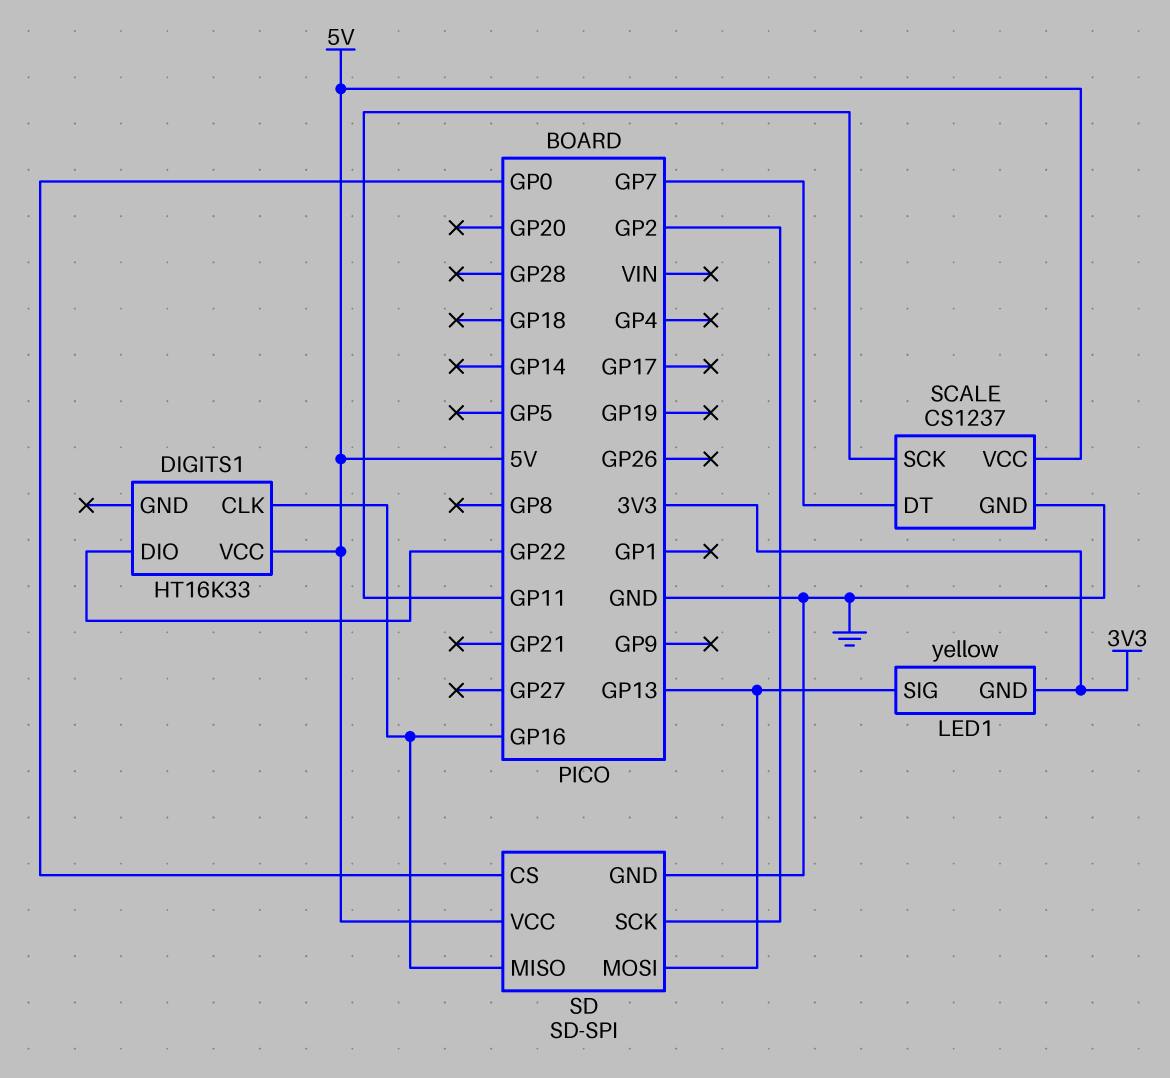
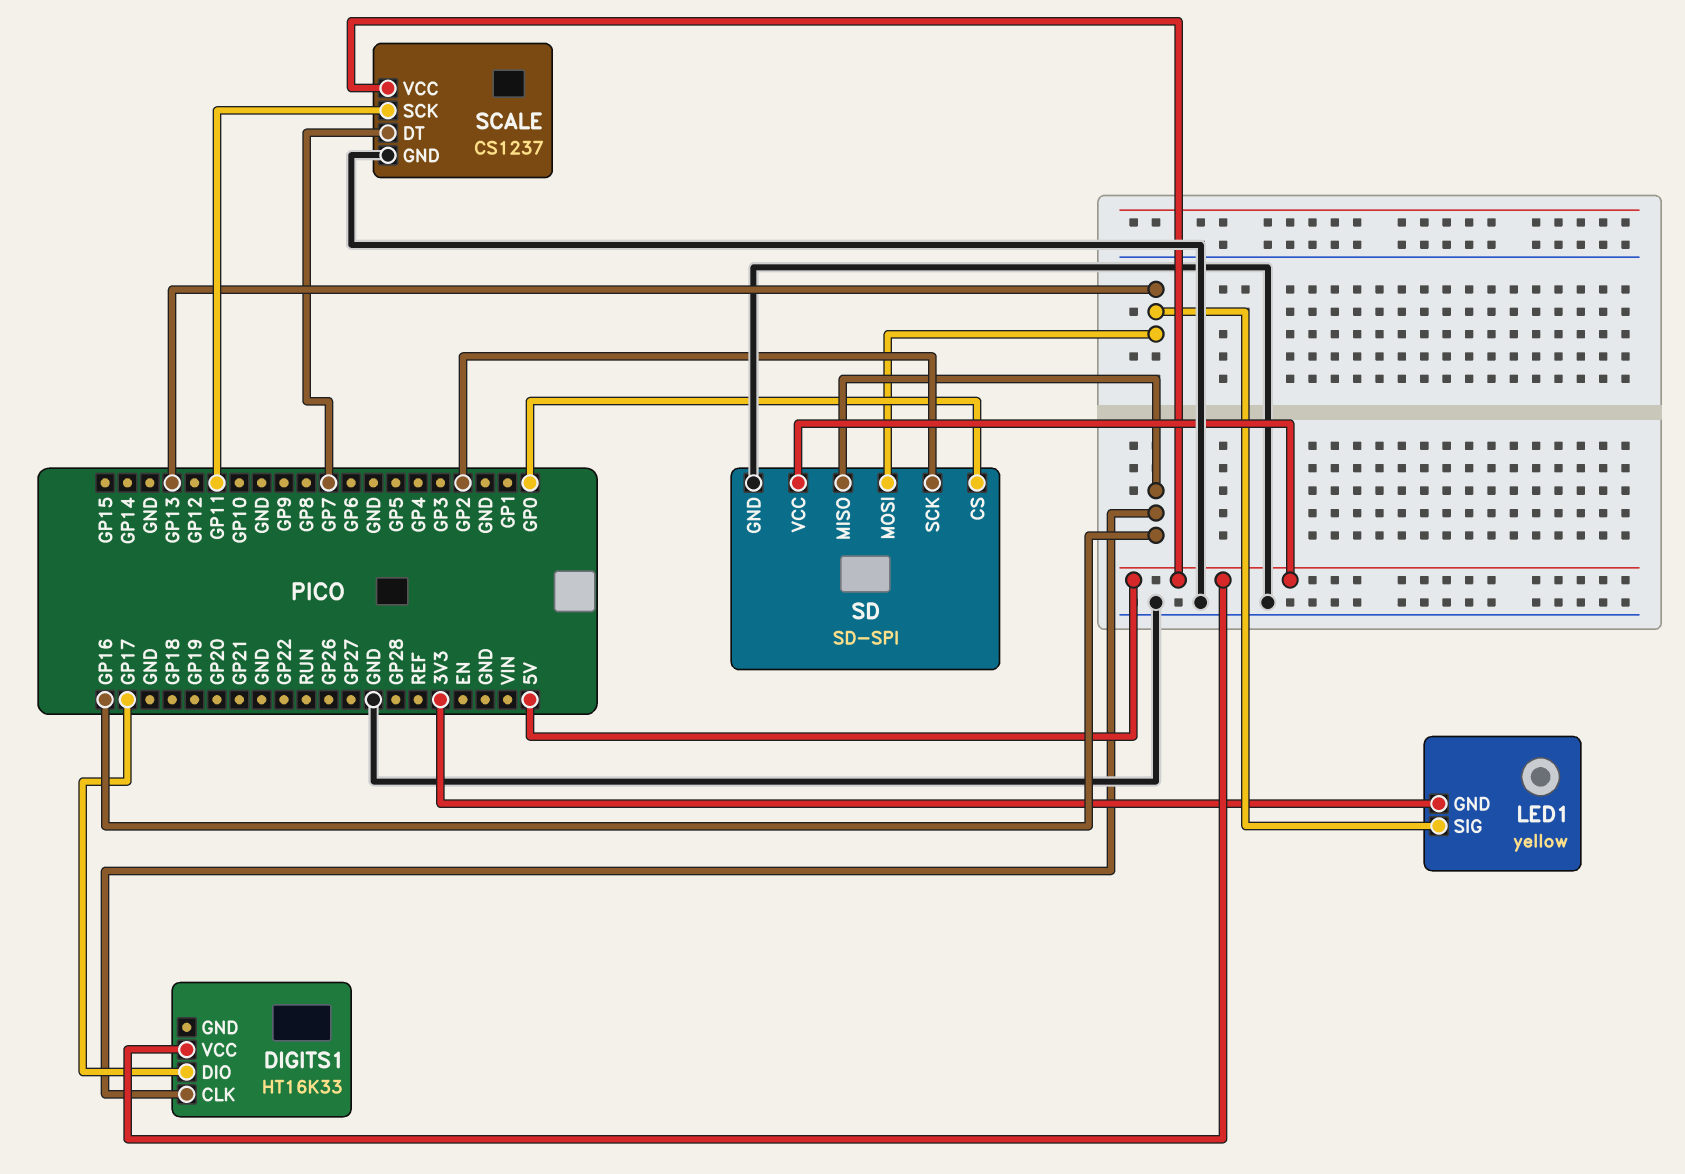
DIGITS1 pin DIO: GP22 -> GP17

